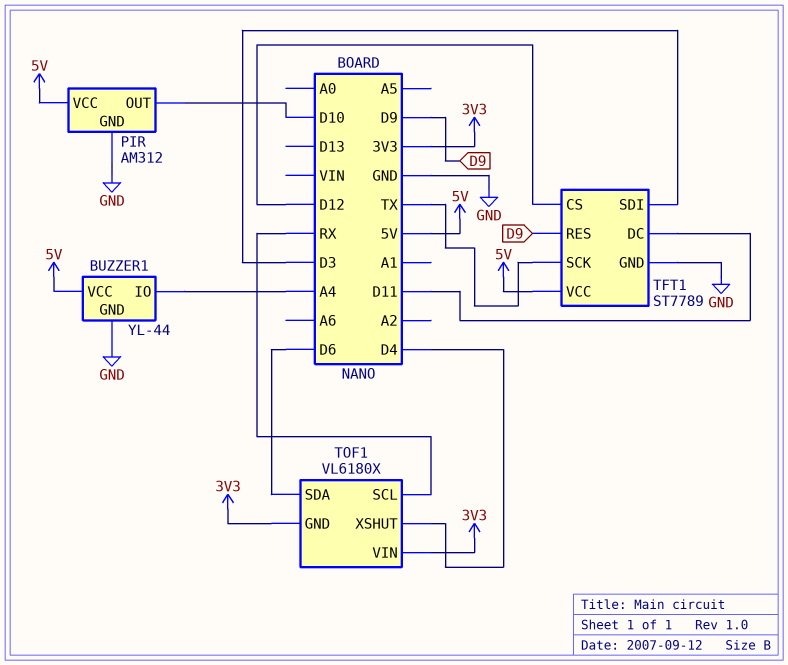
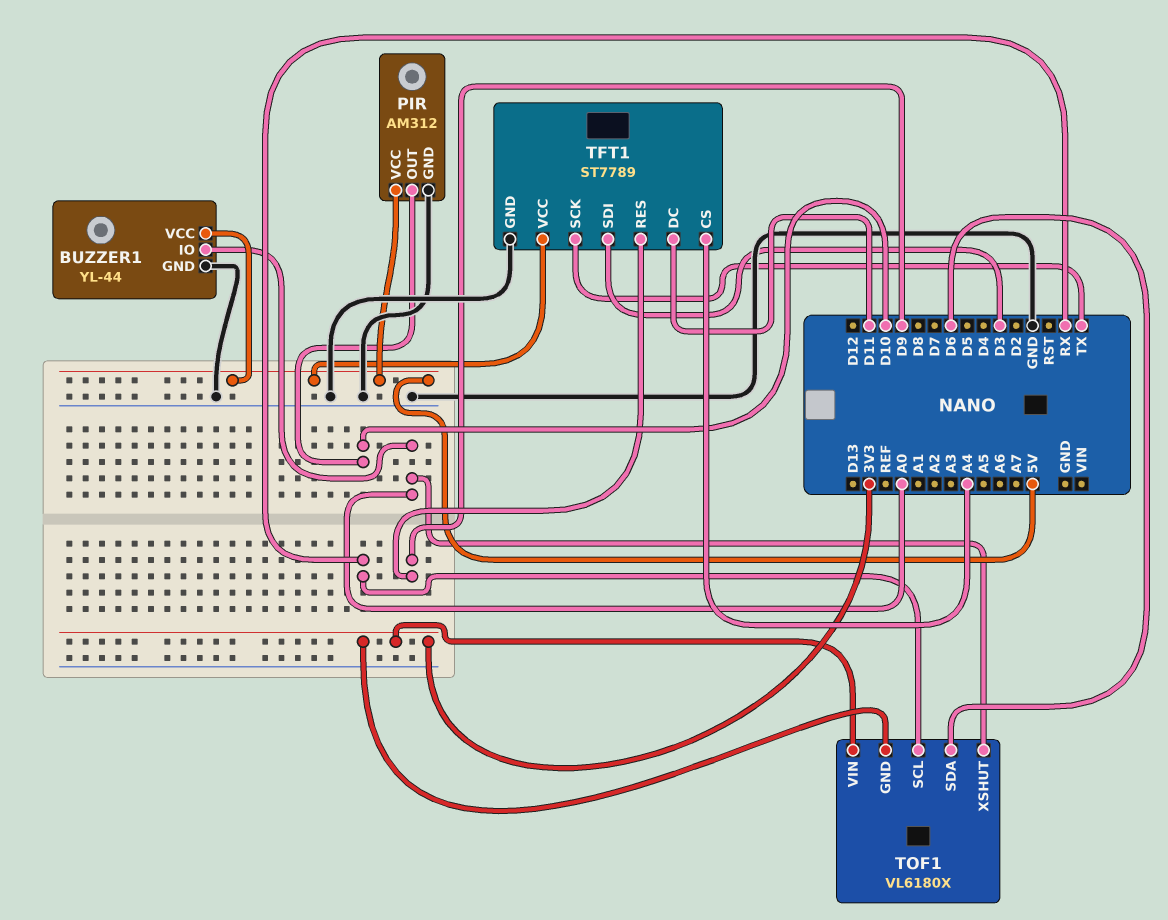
BUZZER1 pin IO: A4 -> A0
TFT1 pin CS: D12 -> A4
TOF1 pin XSHUT: D4 -> A0

